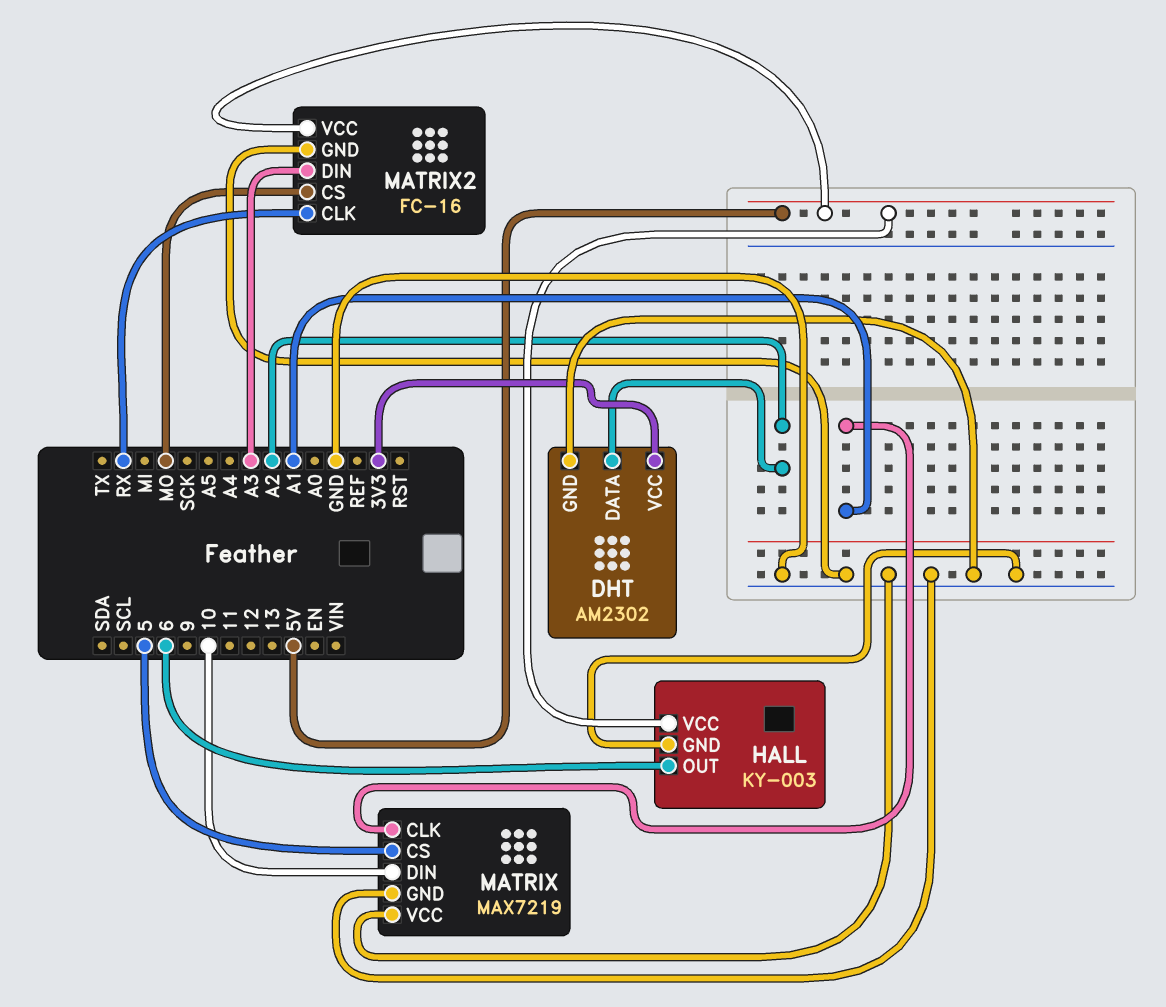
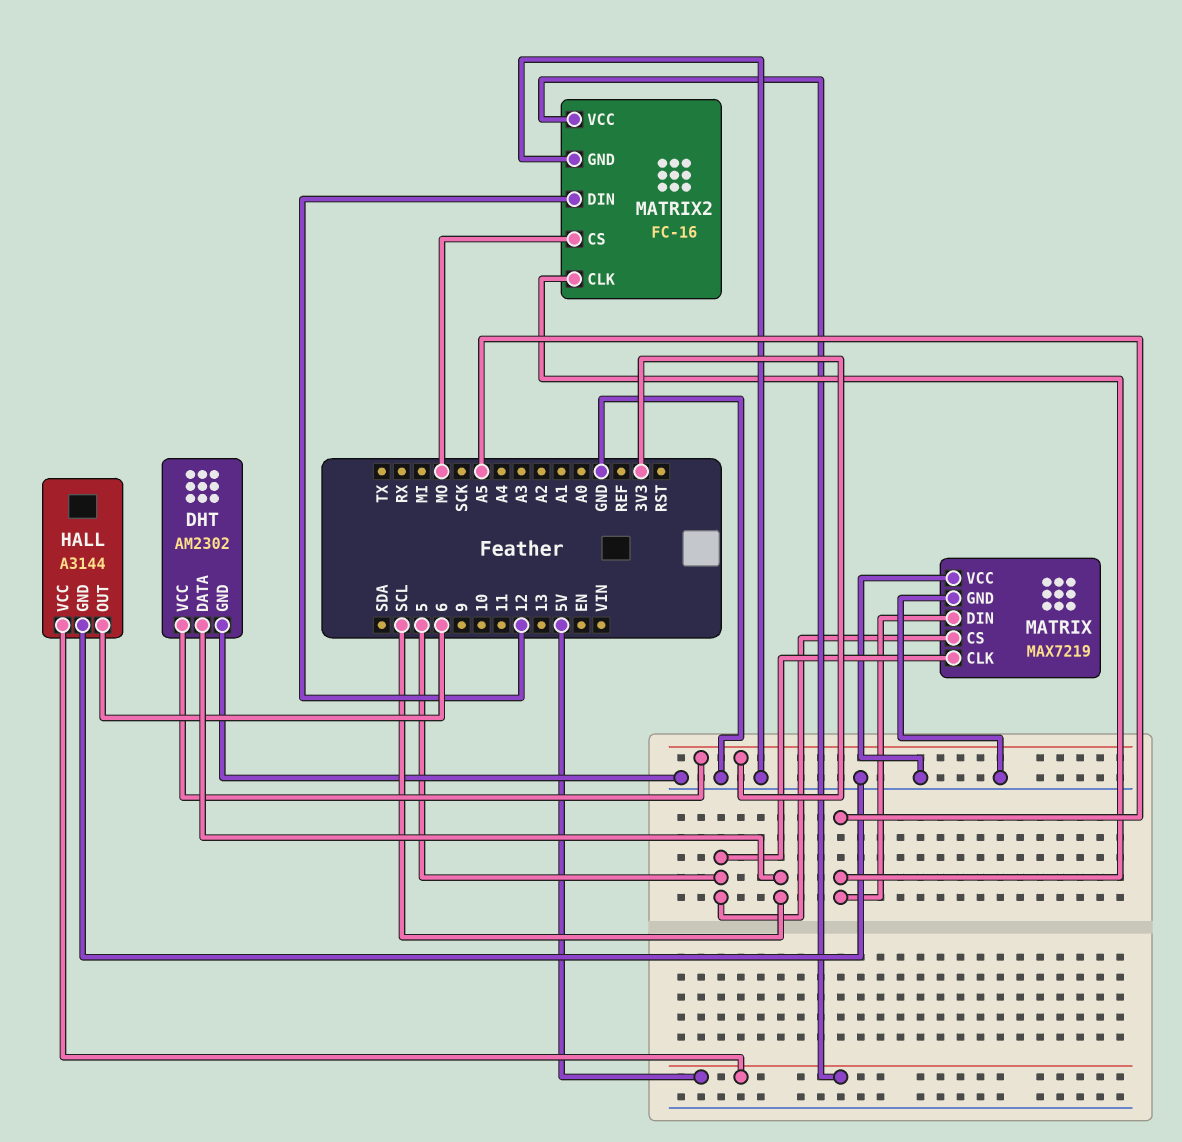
DHT pin DATA: A2 -> SCL
HALL: KY-003 -> A3144
MATRIX pin CLK: A1 -> 5
MATRIX pin DIN: 10 -> A5
MATRIX2 pin CLK: RX -> A5
MATRIX2 pin DIN: A3 -> 12

